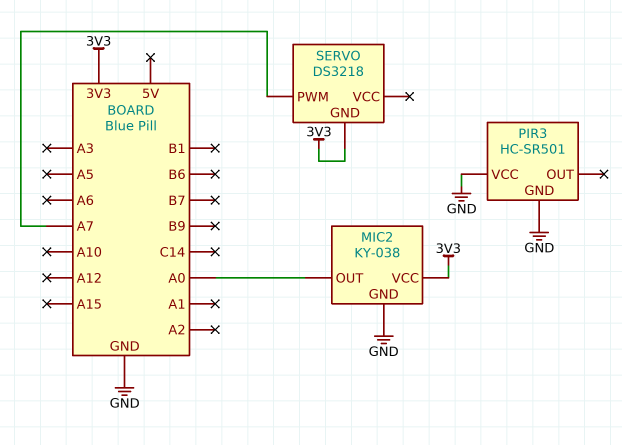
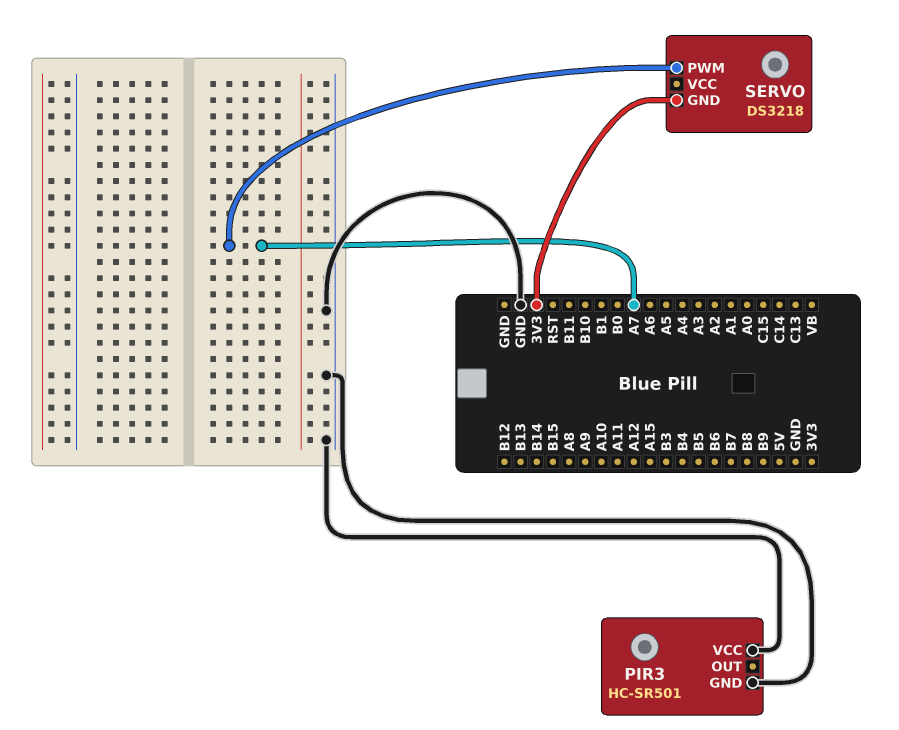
MIC2: KY-038 -> none
MIC2 pin GND: GND -> none
MIC2 pin OUT: A0 -> none
MIC2 pin VCC: 3V3 -> none

